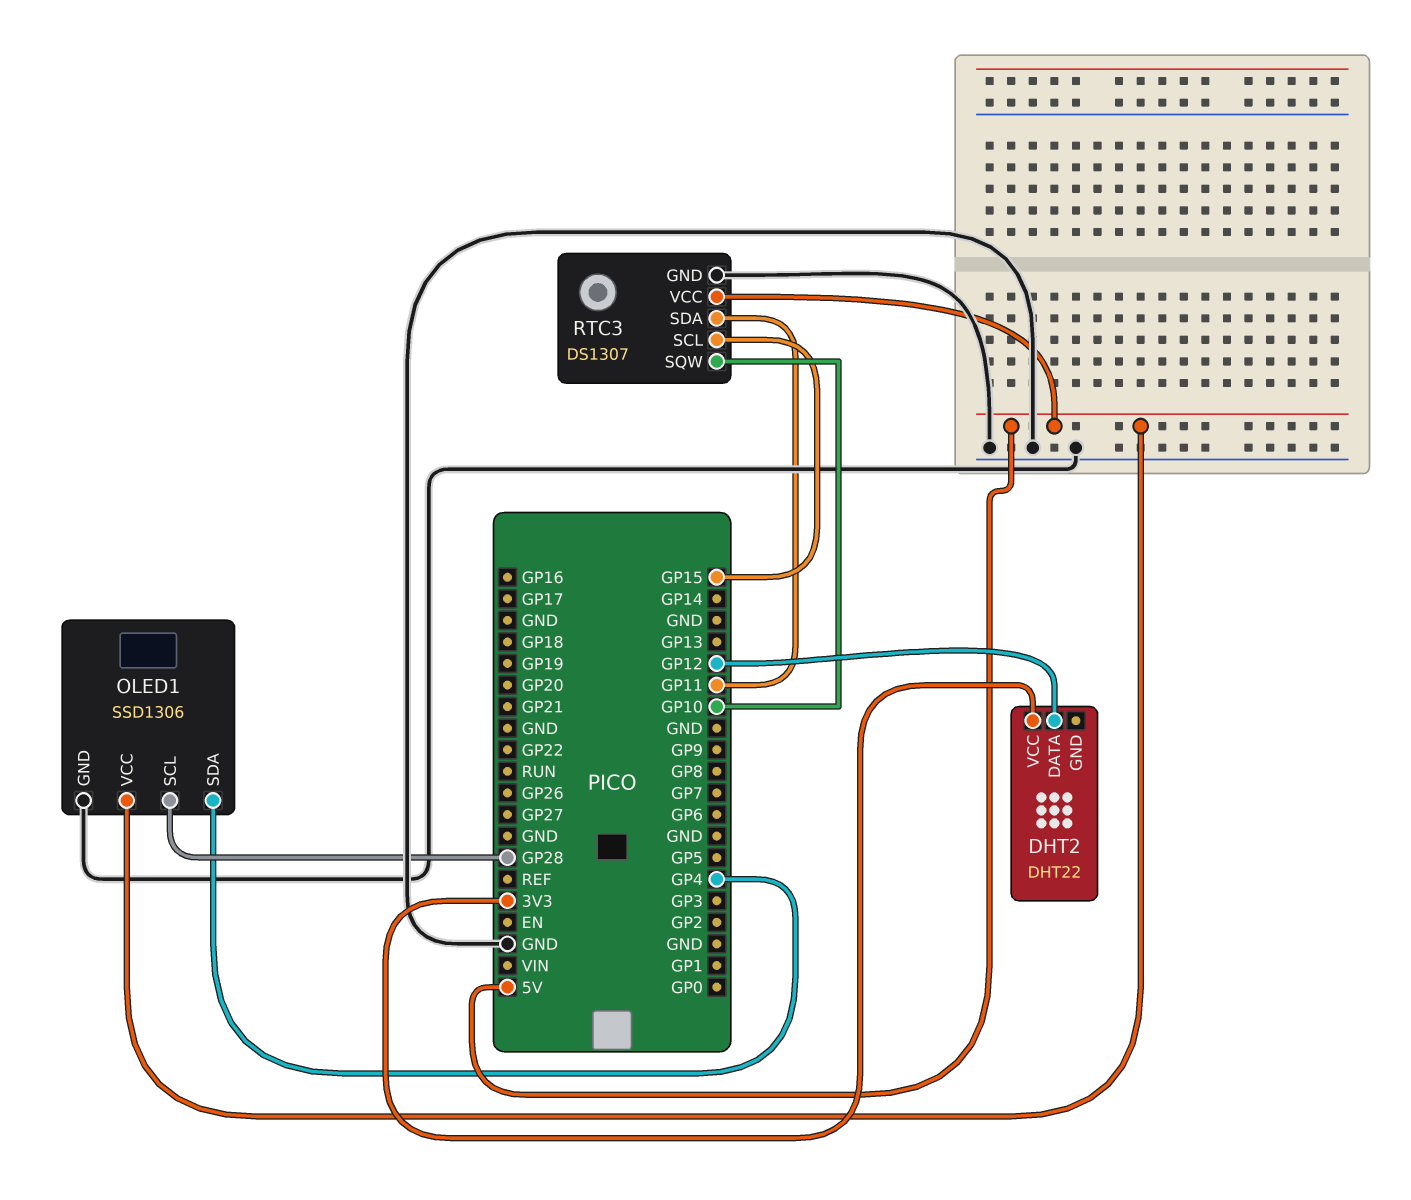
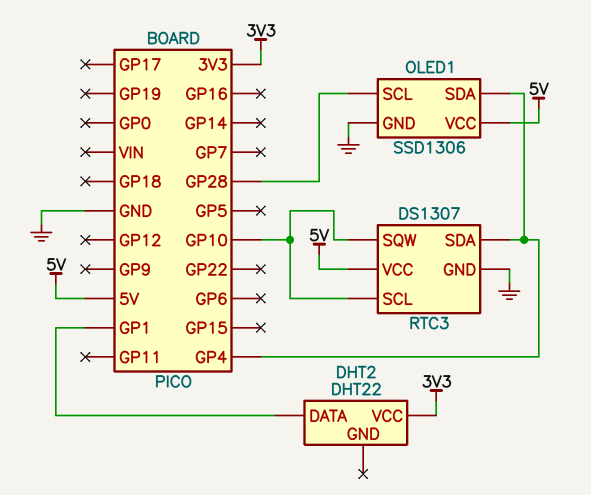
DHT2 pin DATA: GP12 -> GP1
RTC3 pin SCL: GP15 -> GP10
RTC3 pin SDA: GP11 -> GP4

